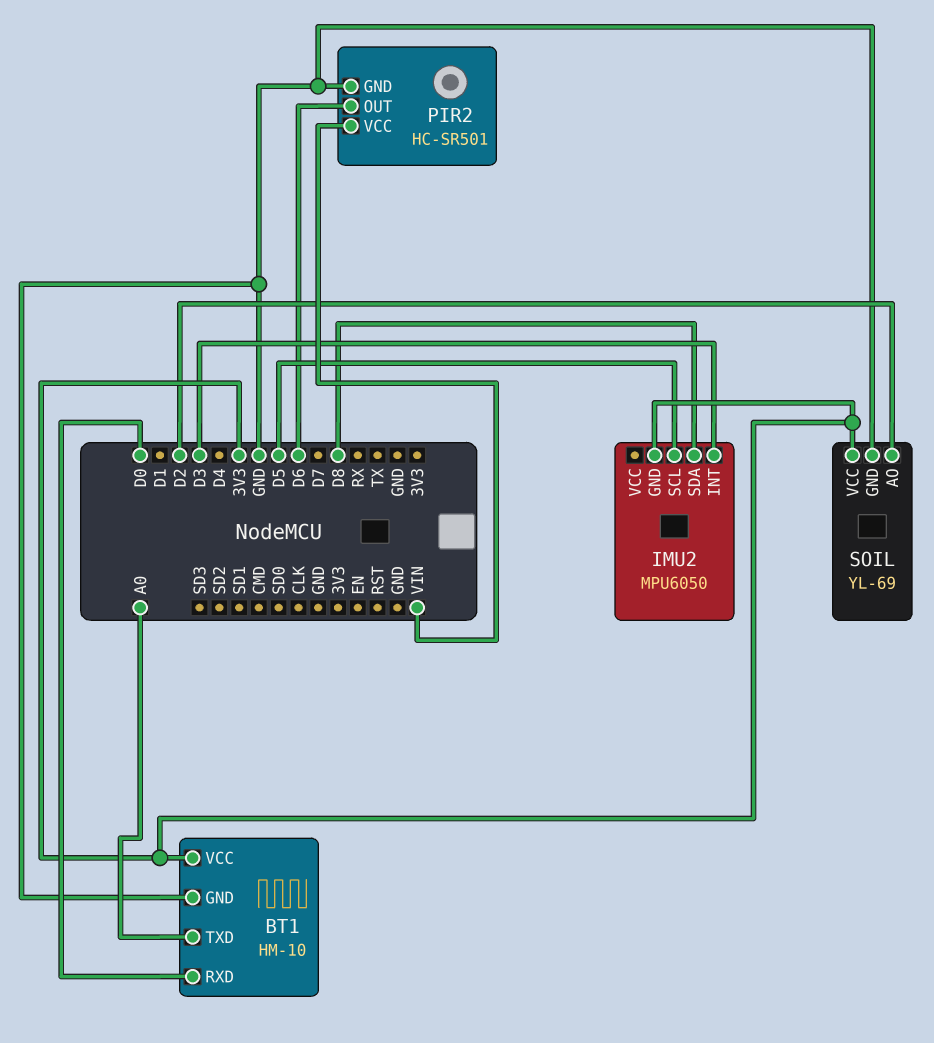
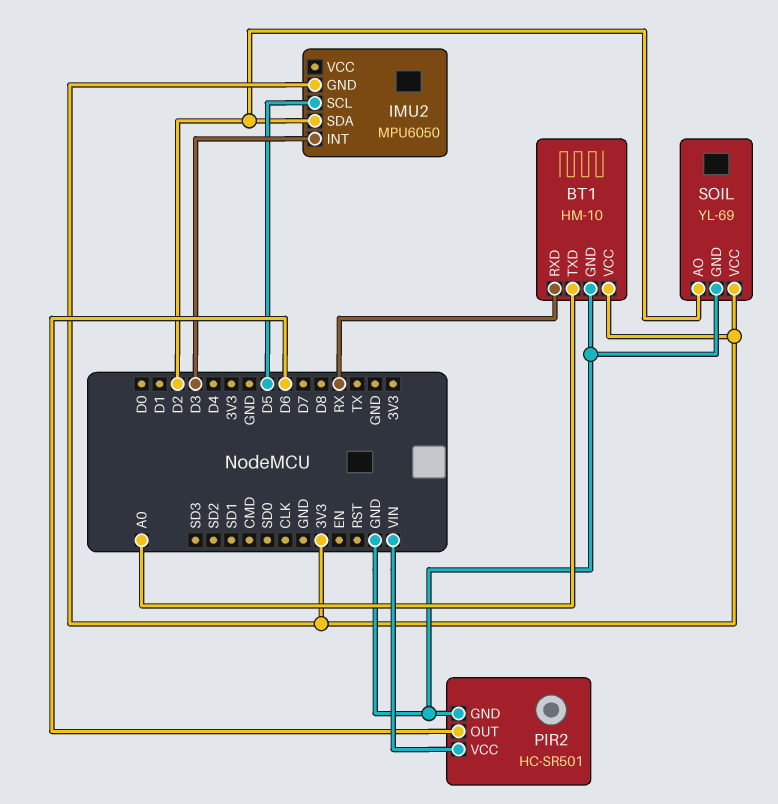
BT1 pin RXD: D0 -> RX
IMU2 pin SDA: D8 -> D2

